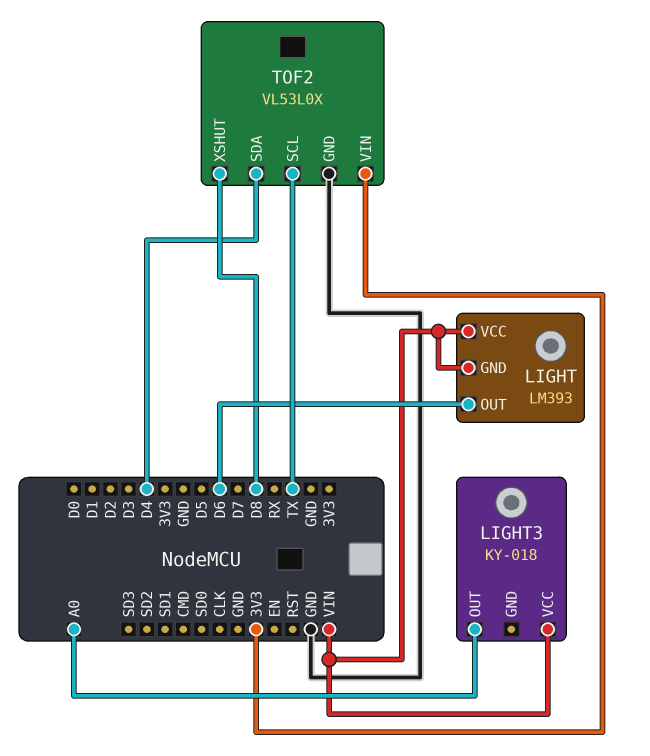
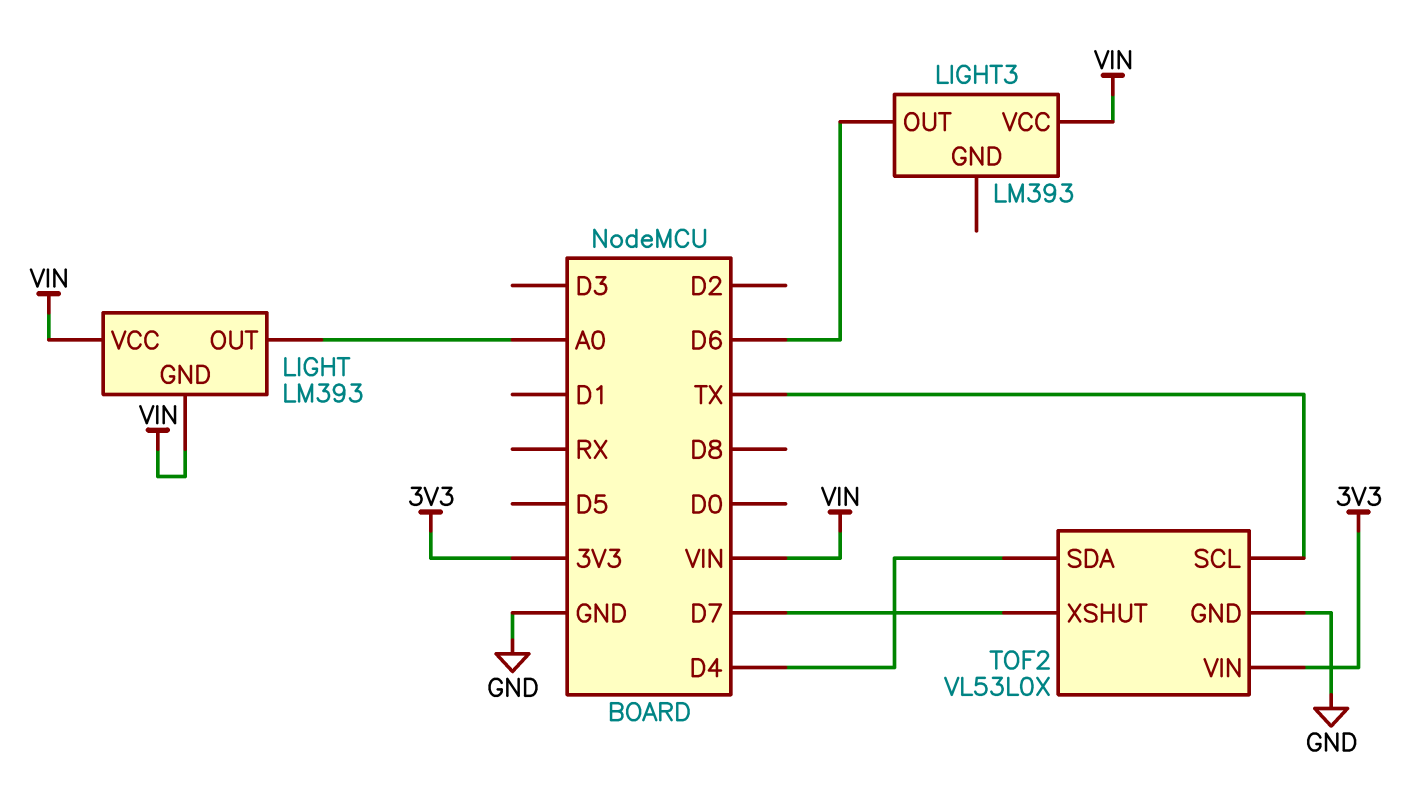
LIGHT pin OUT: D6 -> A0
LIGHT3: KY-018 -> LM393
LIGHT3 pin OUT: A0 -> D6
TOF2 pin XSHUT: D8 -> D7

